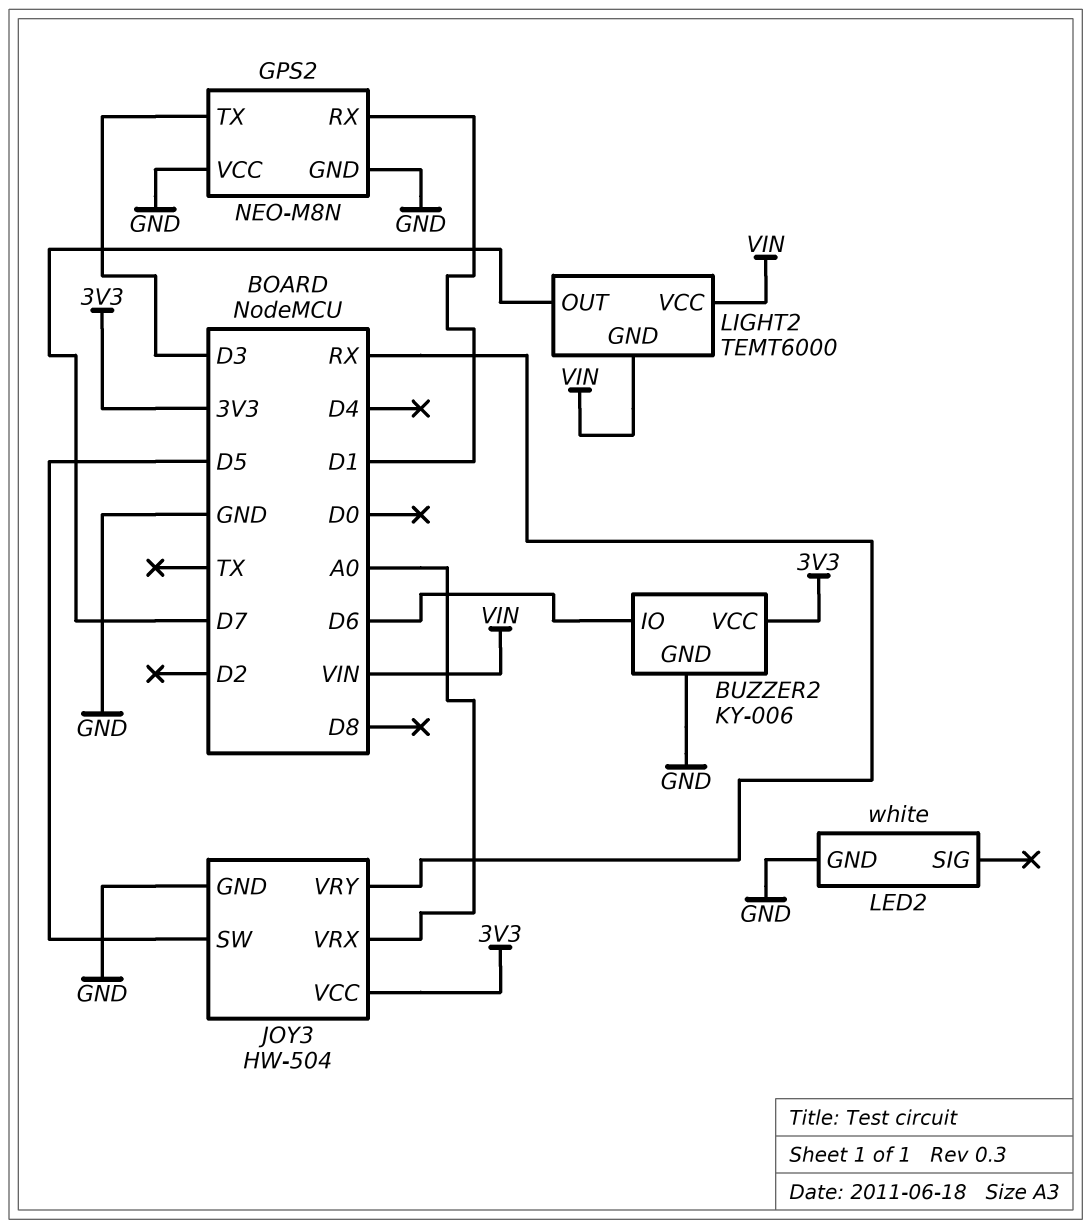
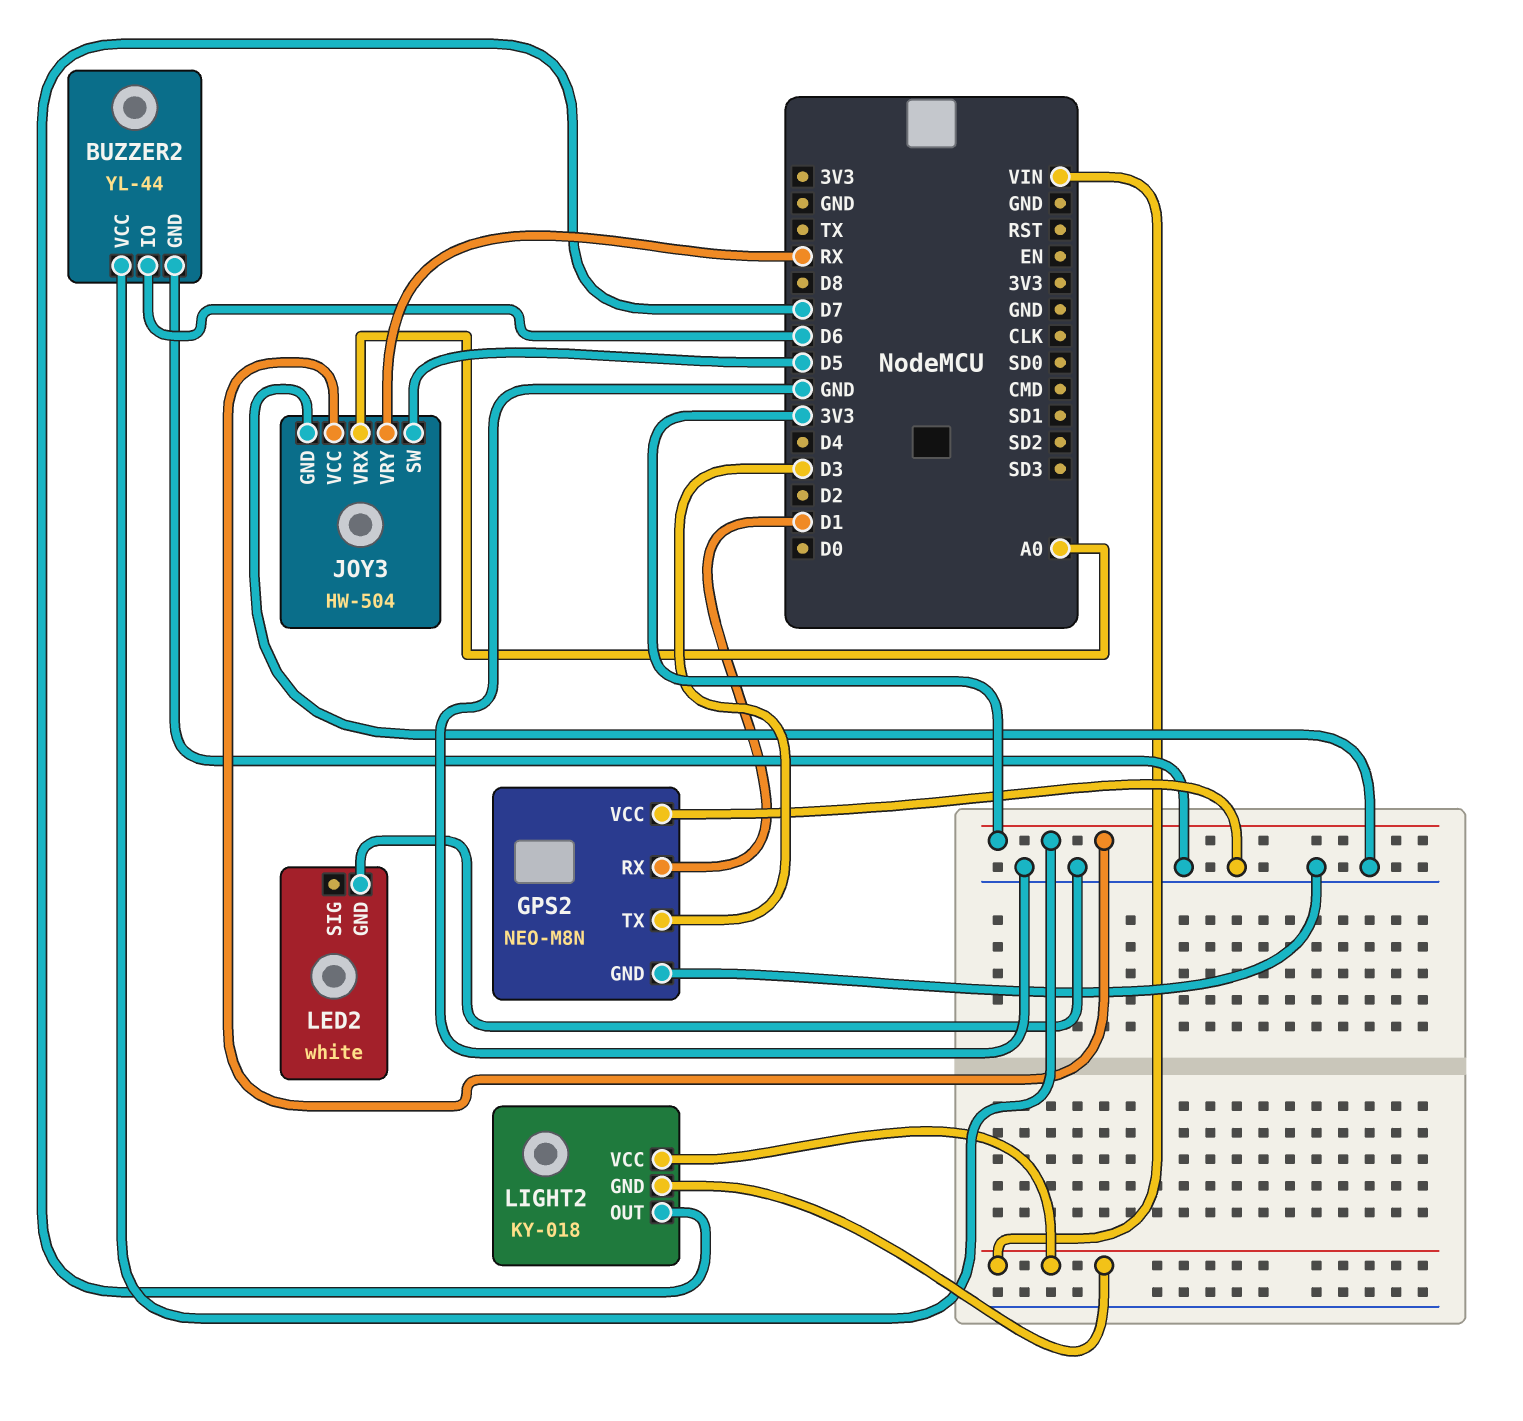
BUZZER2: KY-006 -> YL-44
LIGHT2: TEMT6000 -> KY-018

